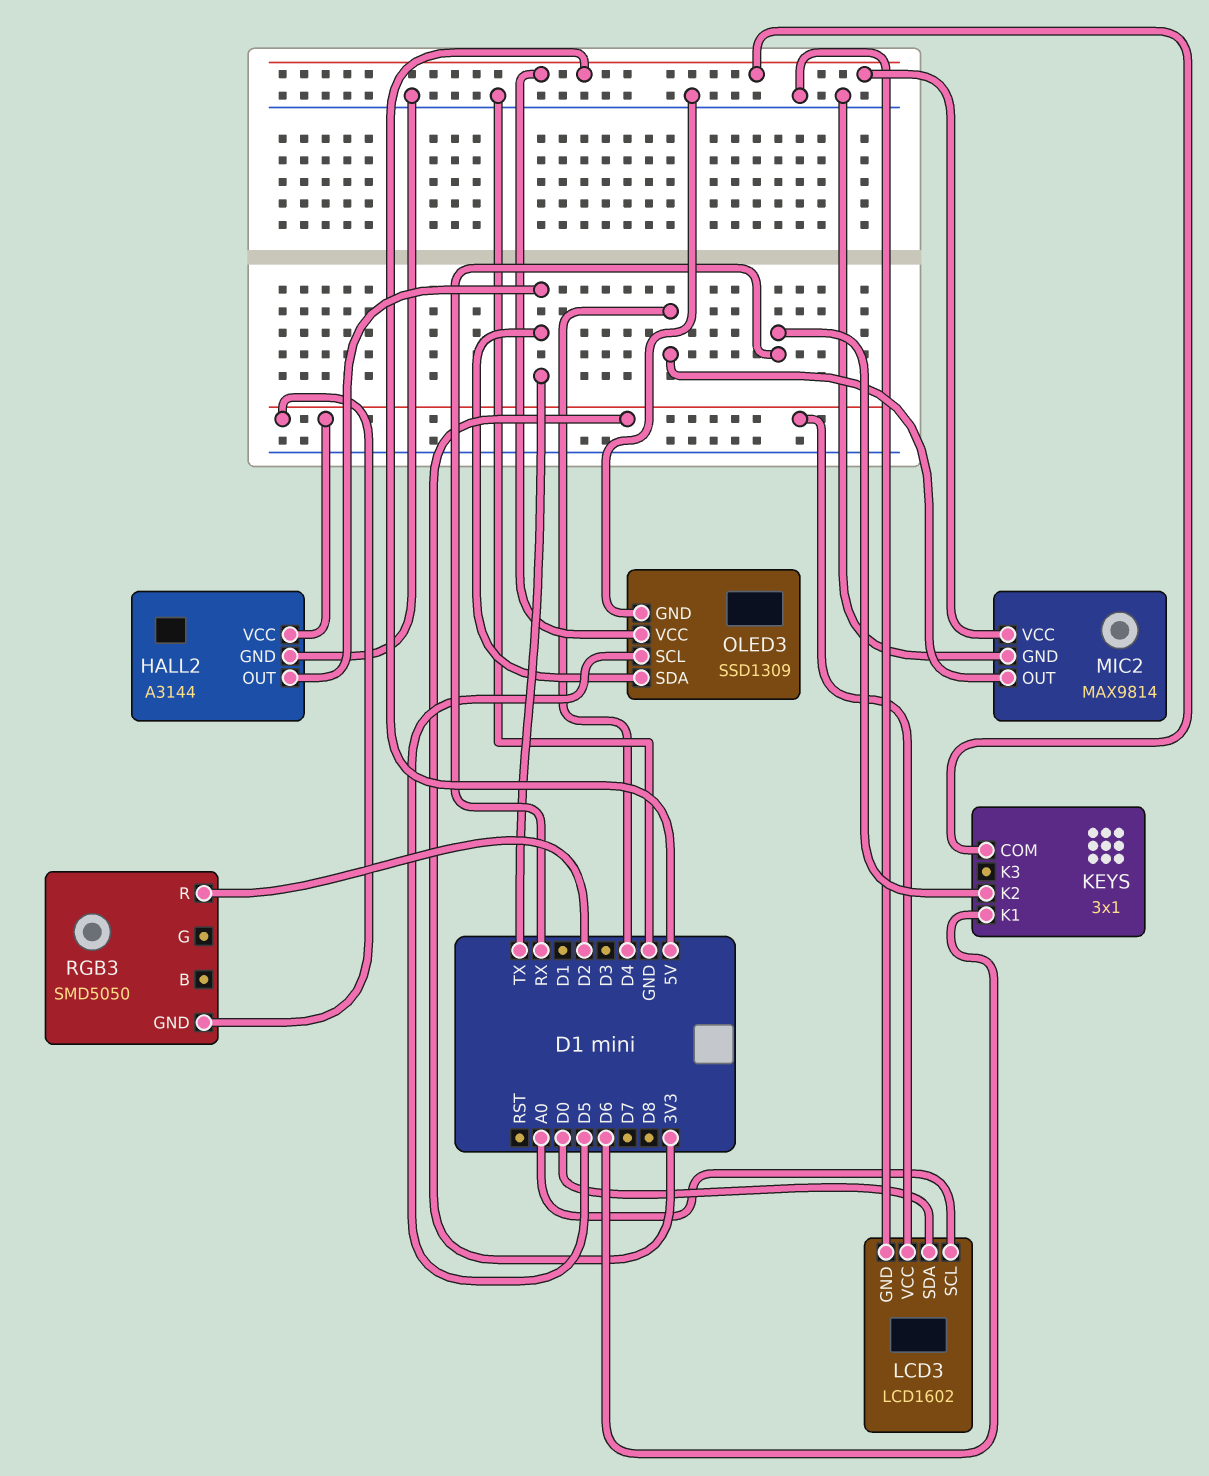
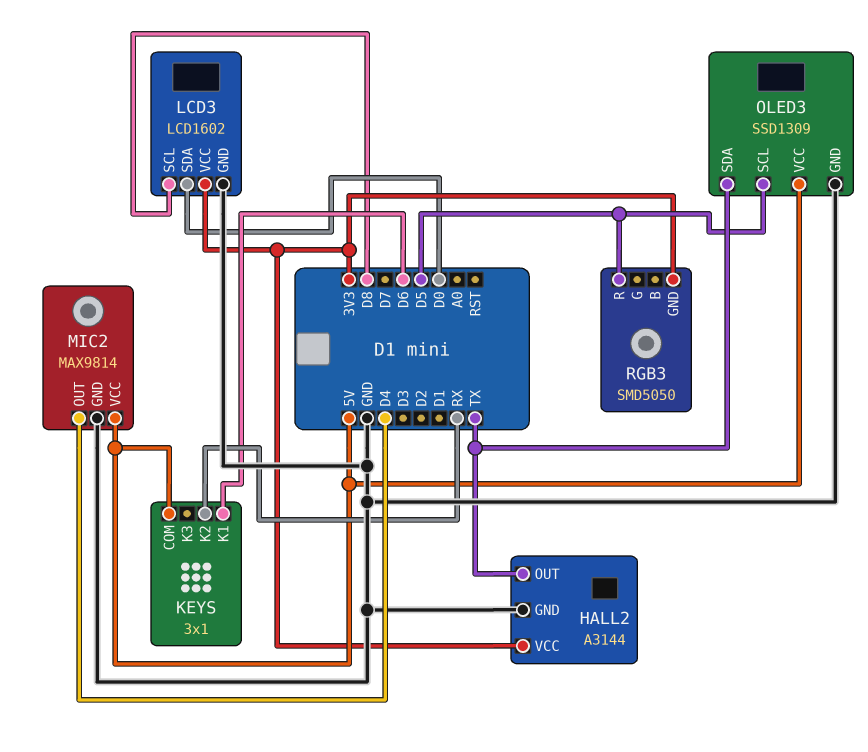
LCD3 pin SCL: A0 -> D8
RGB3 pin R: D2 -> D5

